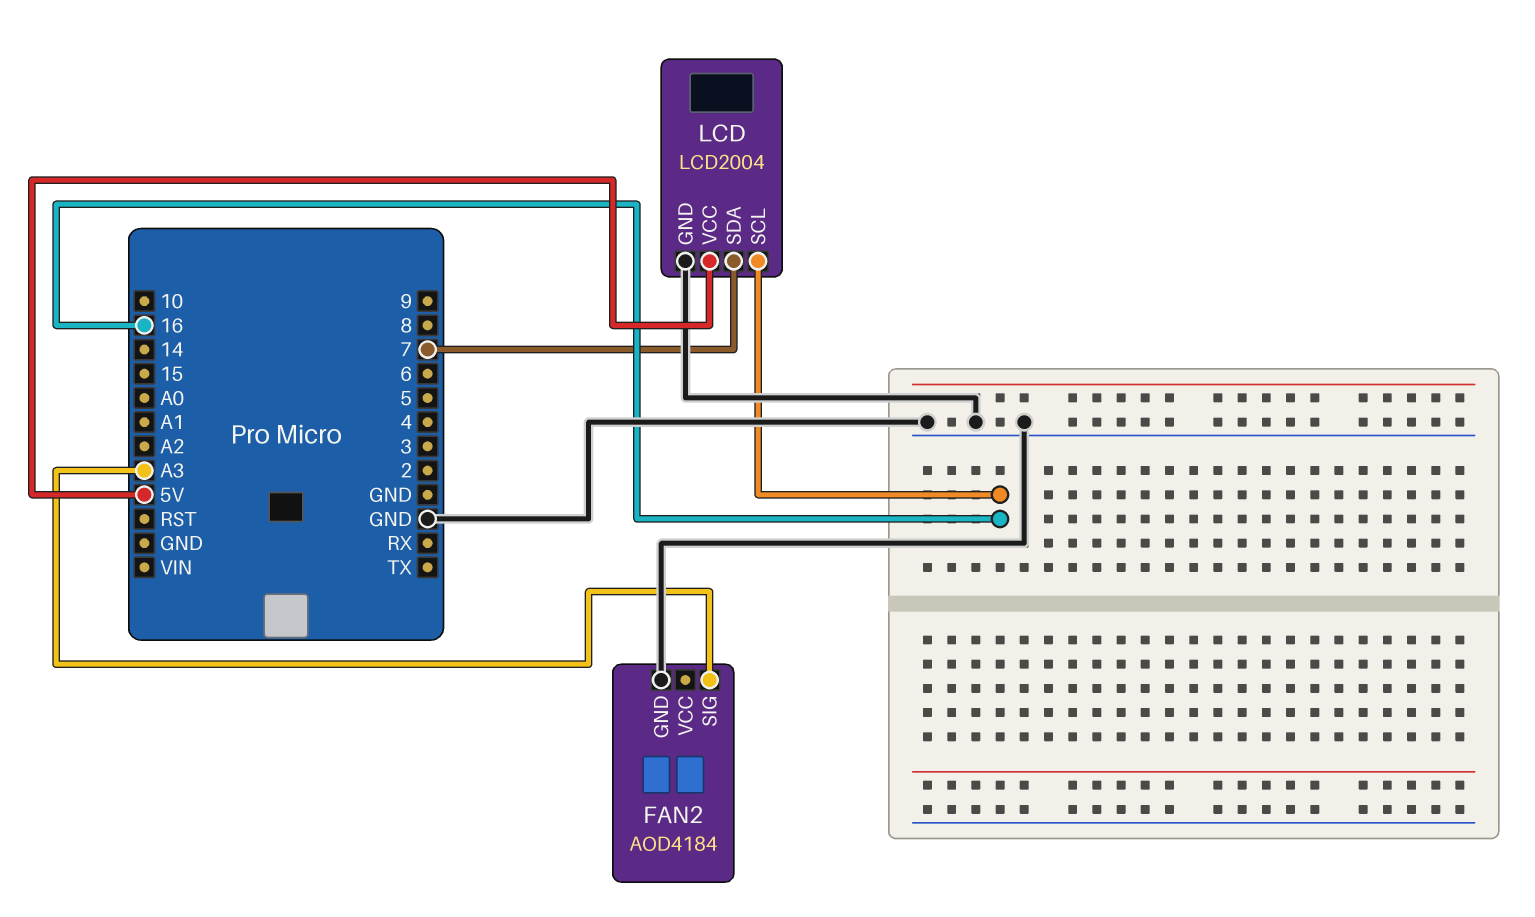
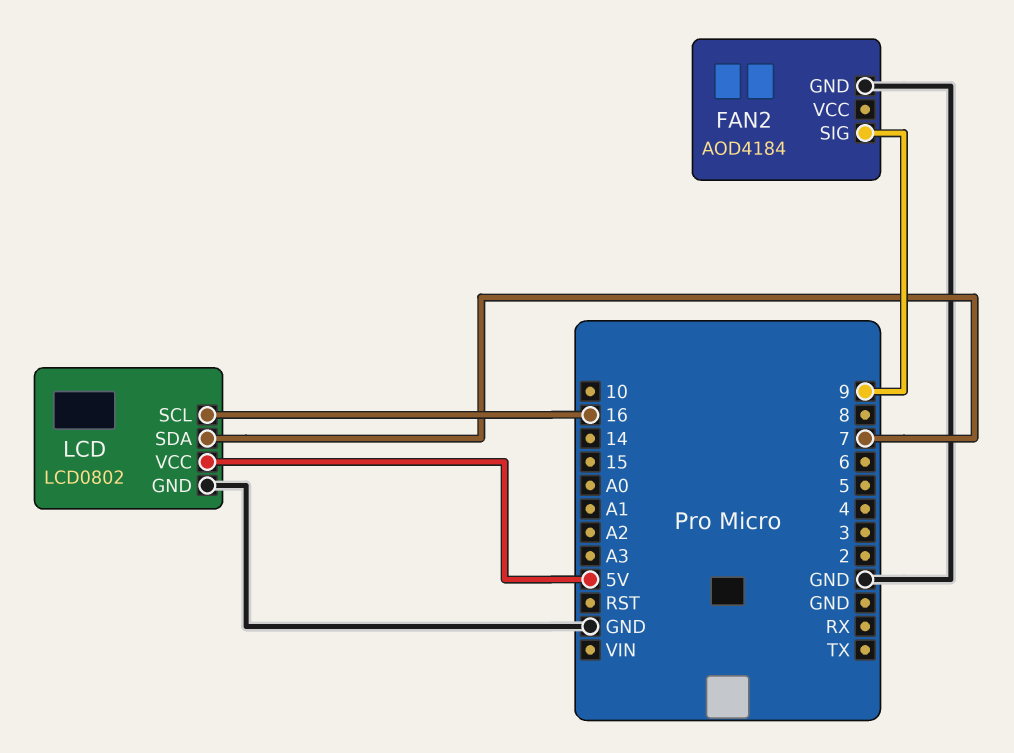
FAN2 pin SIG: A3 -> 9
LCD: LCD2004 -> LCD0802

